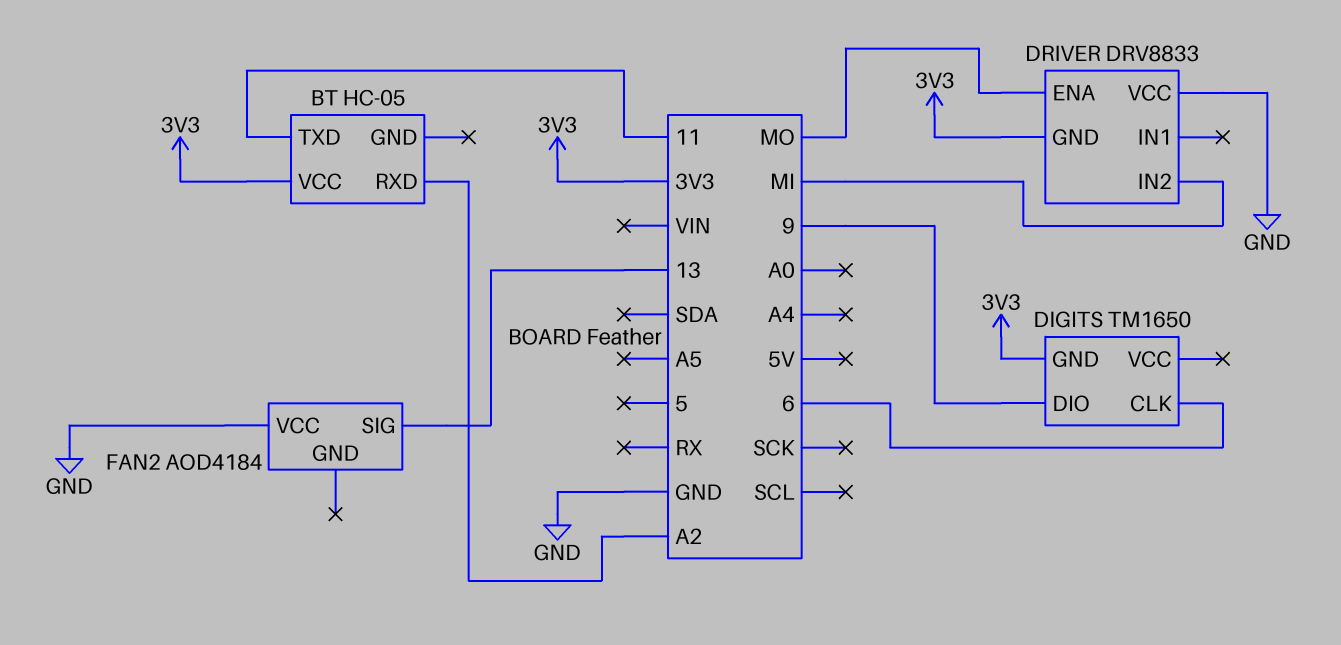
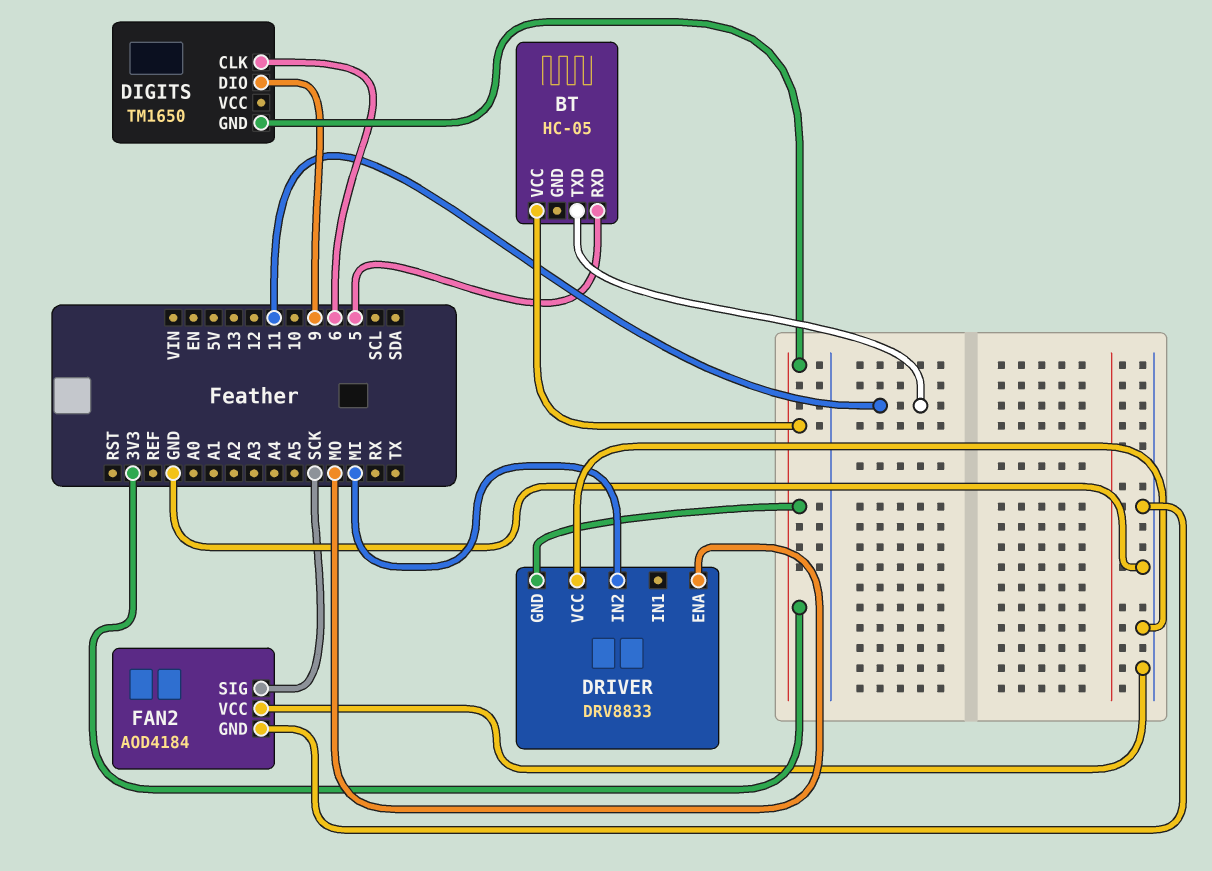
BT pin RXD: A2 -> 5
FAN2 pin GND: none -> GND
FAN2 pin SIG: 13 -> SCK

